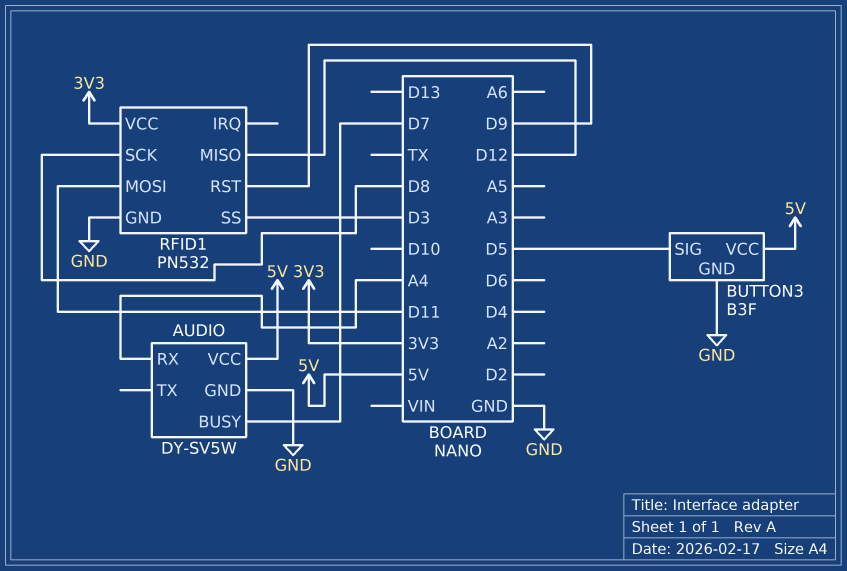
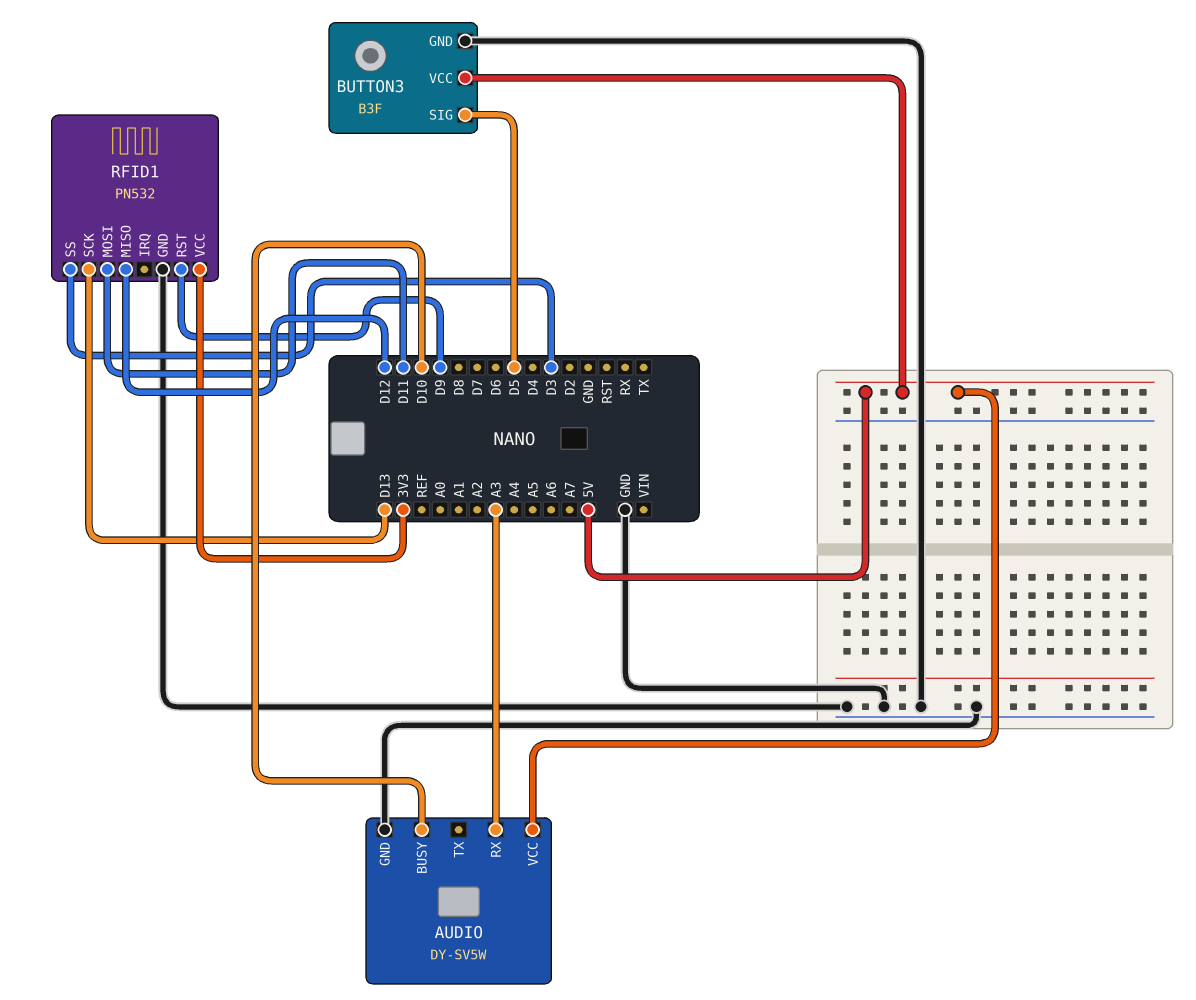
AUDIO pin BUSY: D7 -> D10
AUDIO pin RX: A4 -> A3
RFID1 pin SCK: D8 -> D13

